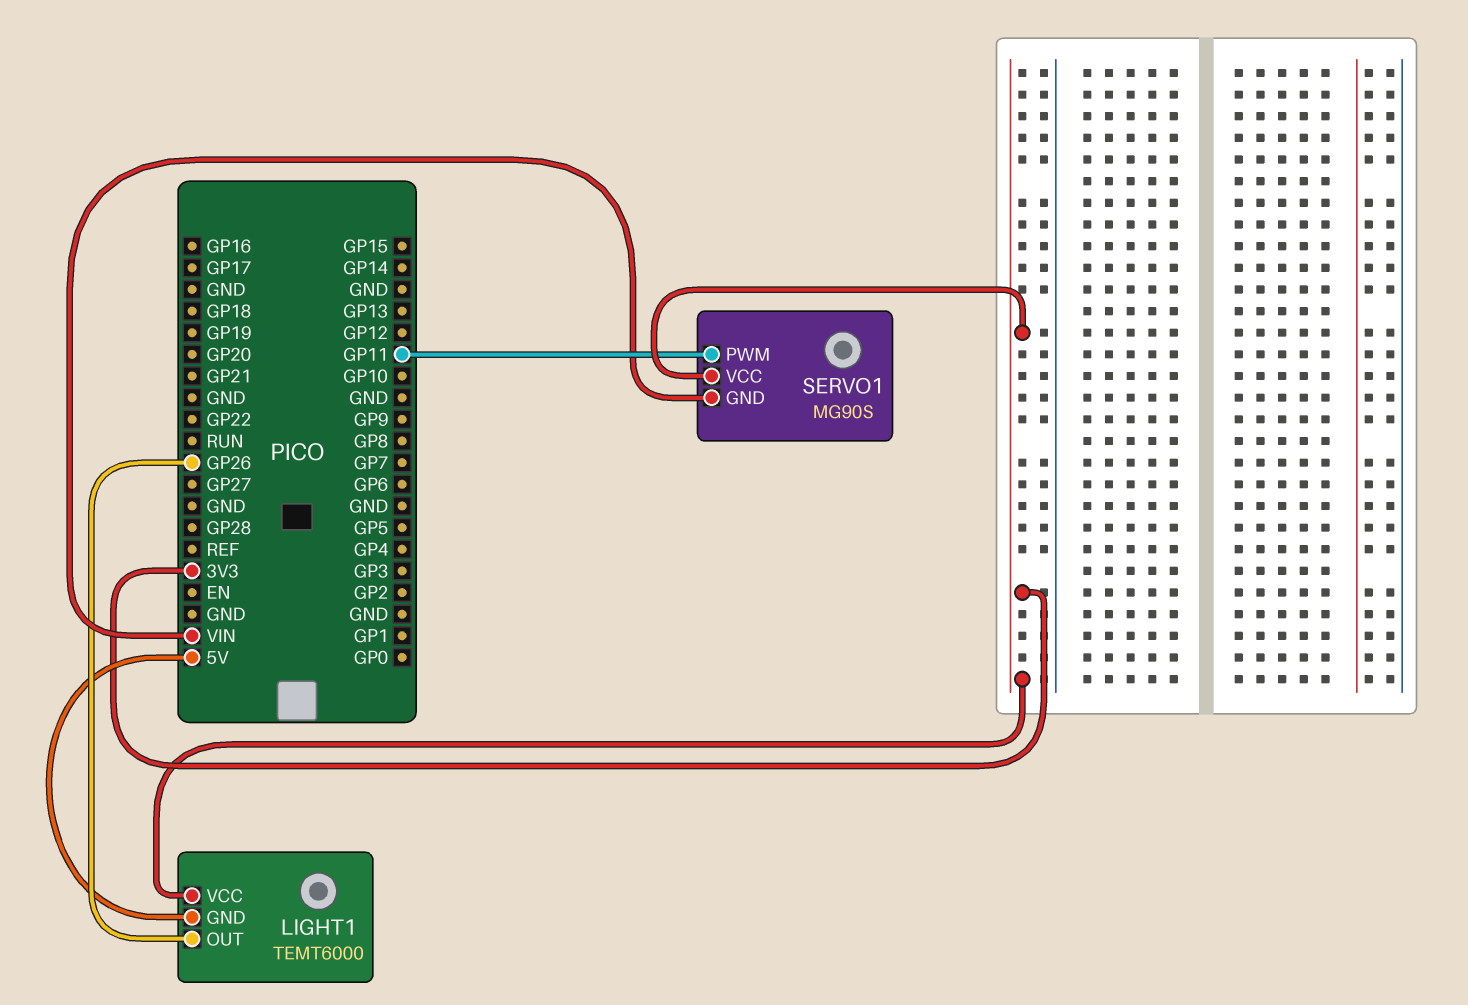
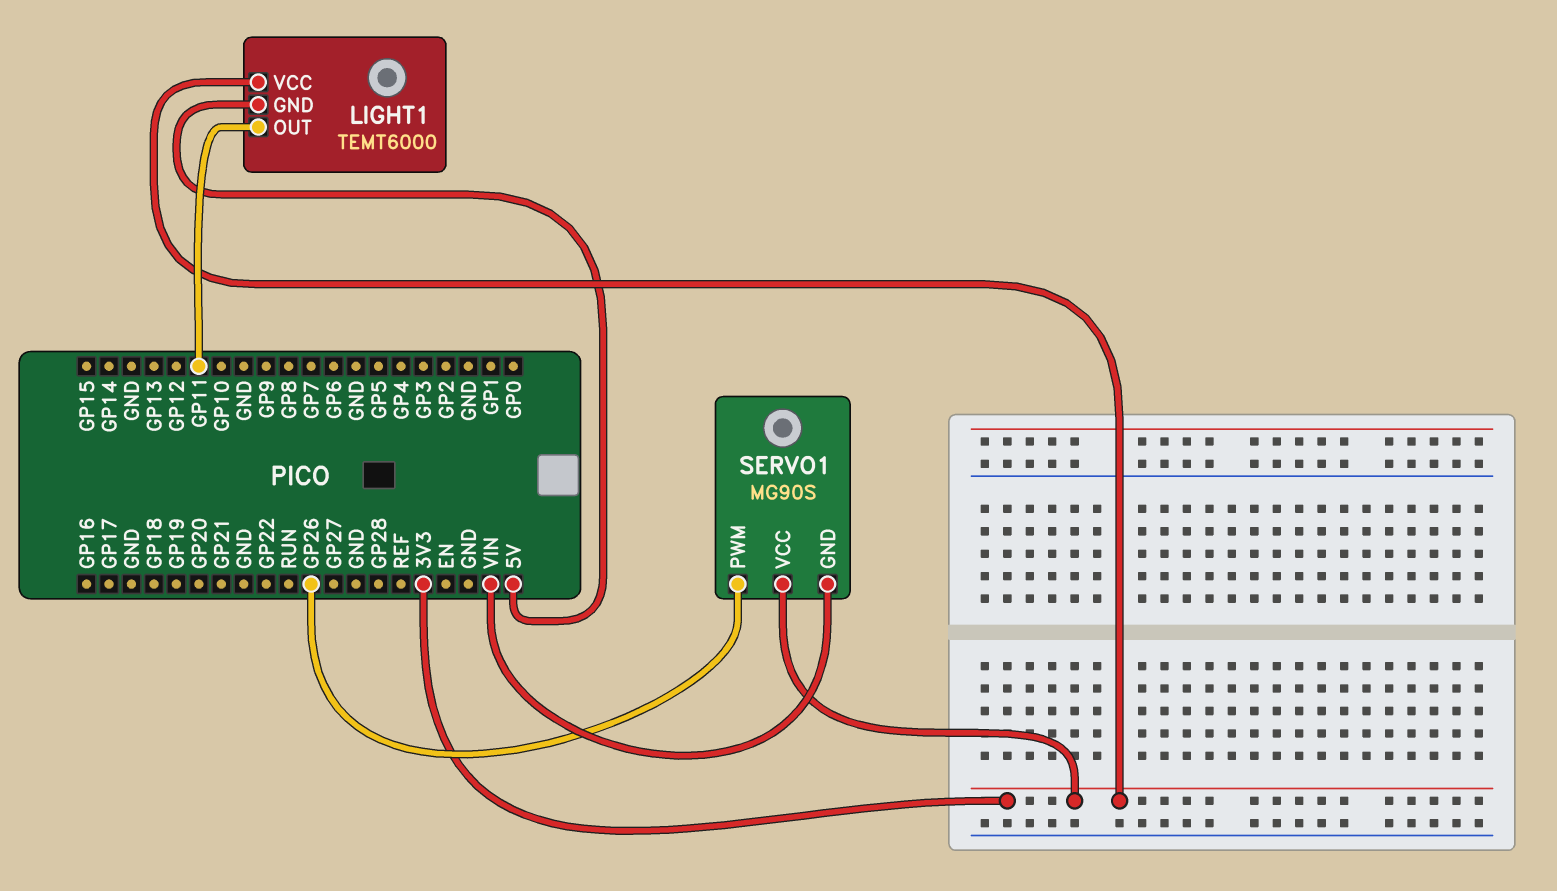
LIGHT1 pin OUT: GP26 -> GP11
SERVO1 pin PWM: GP11 -> GP26

